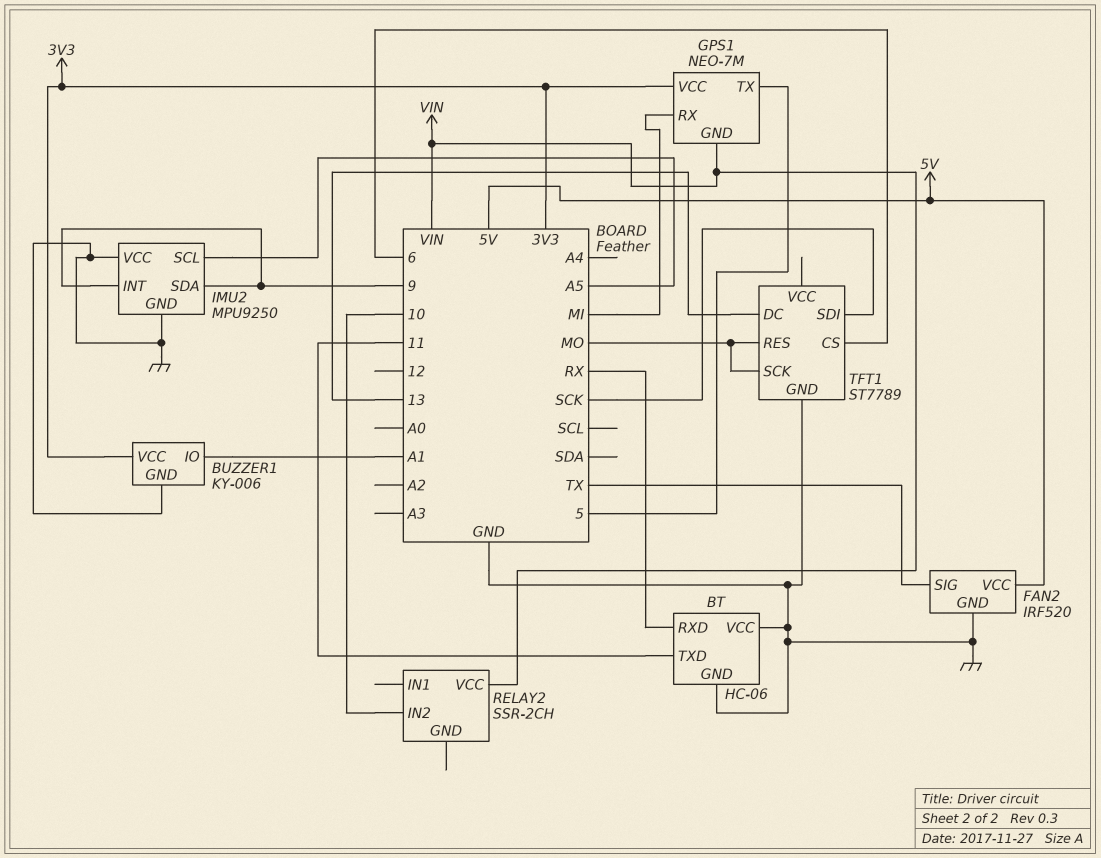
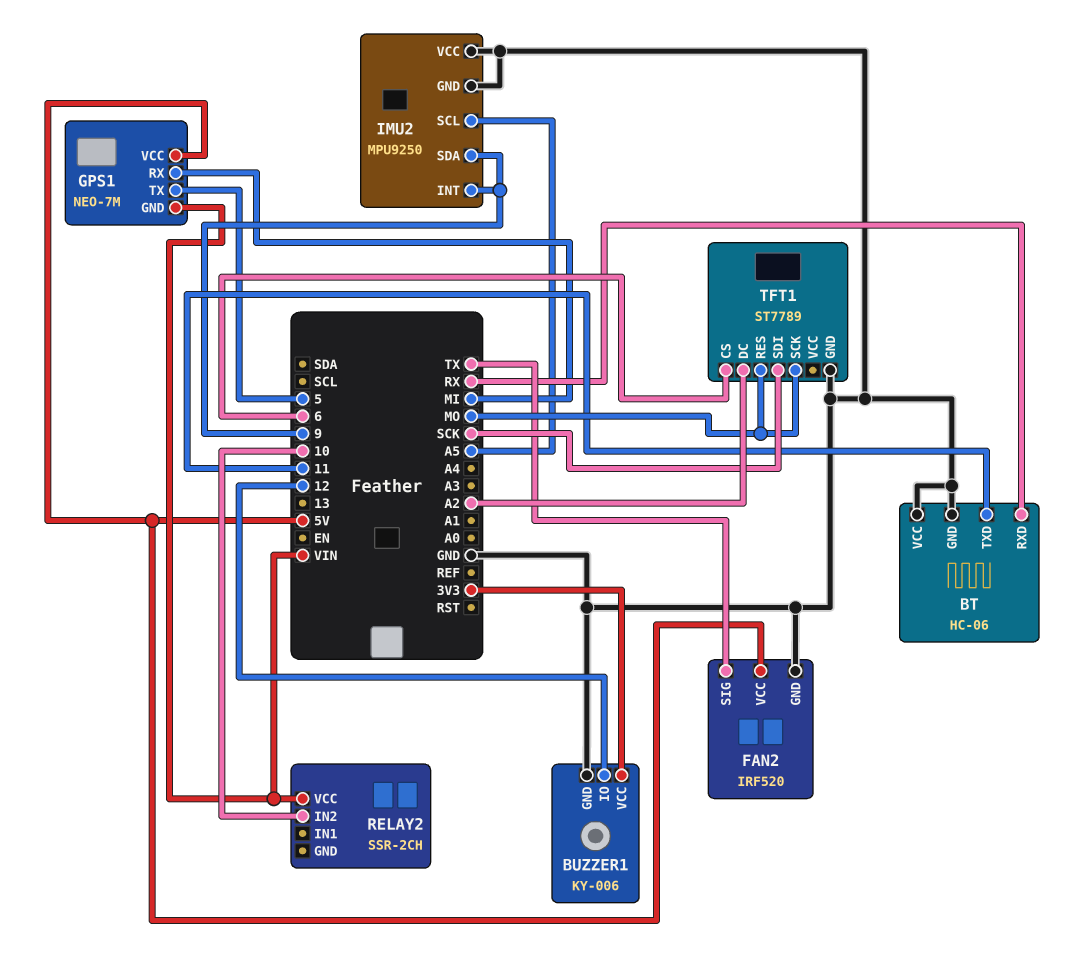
BUZZER1 pin IO: A1 -> 12
GPS1 pin VCC: 3V3 -> 5V
TFT1 pin DC: 13 -> A2

